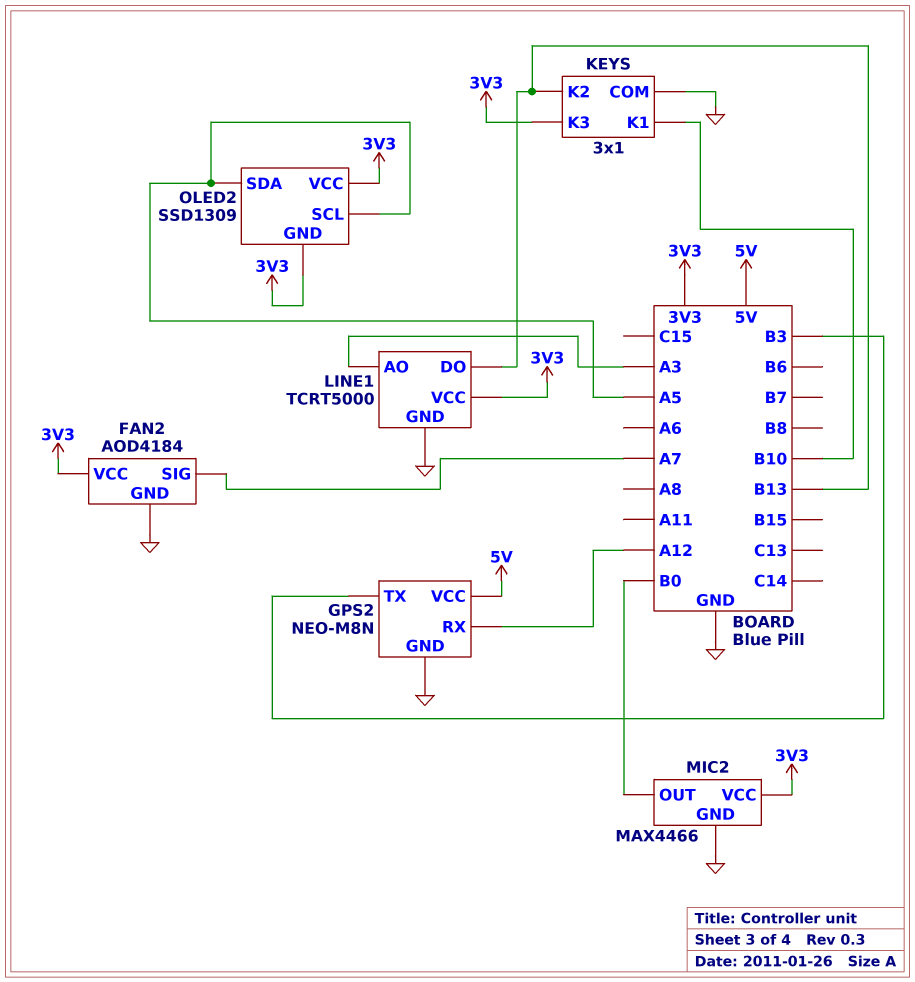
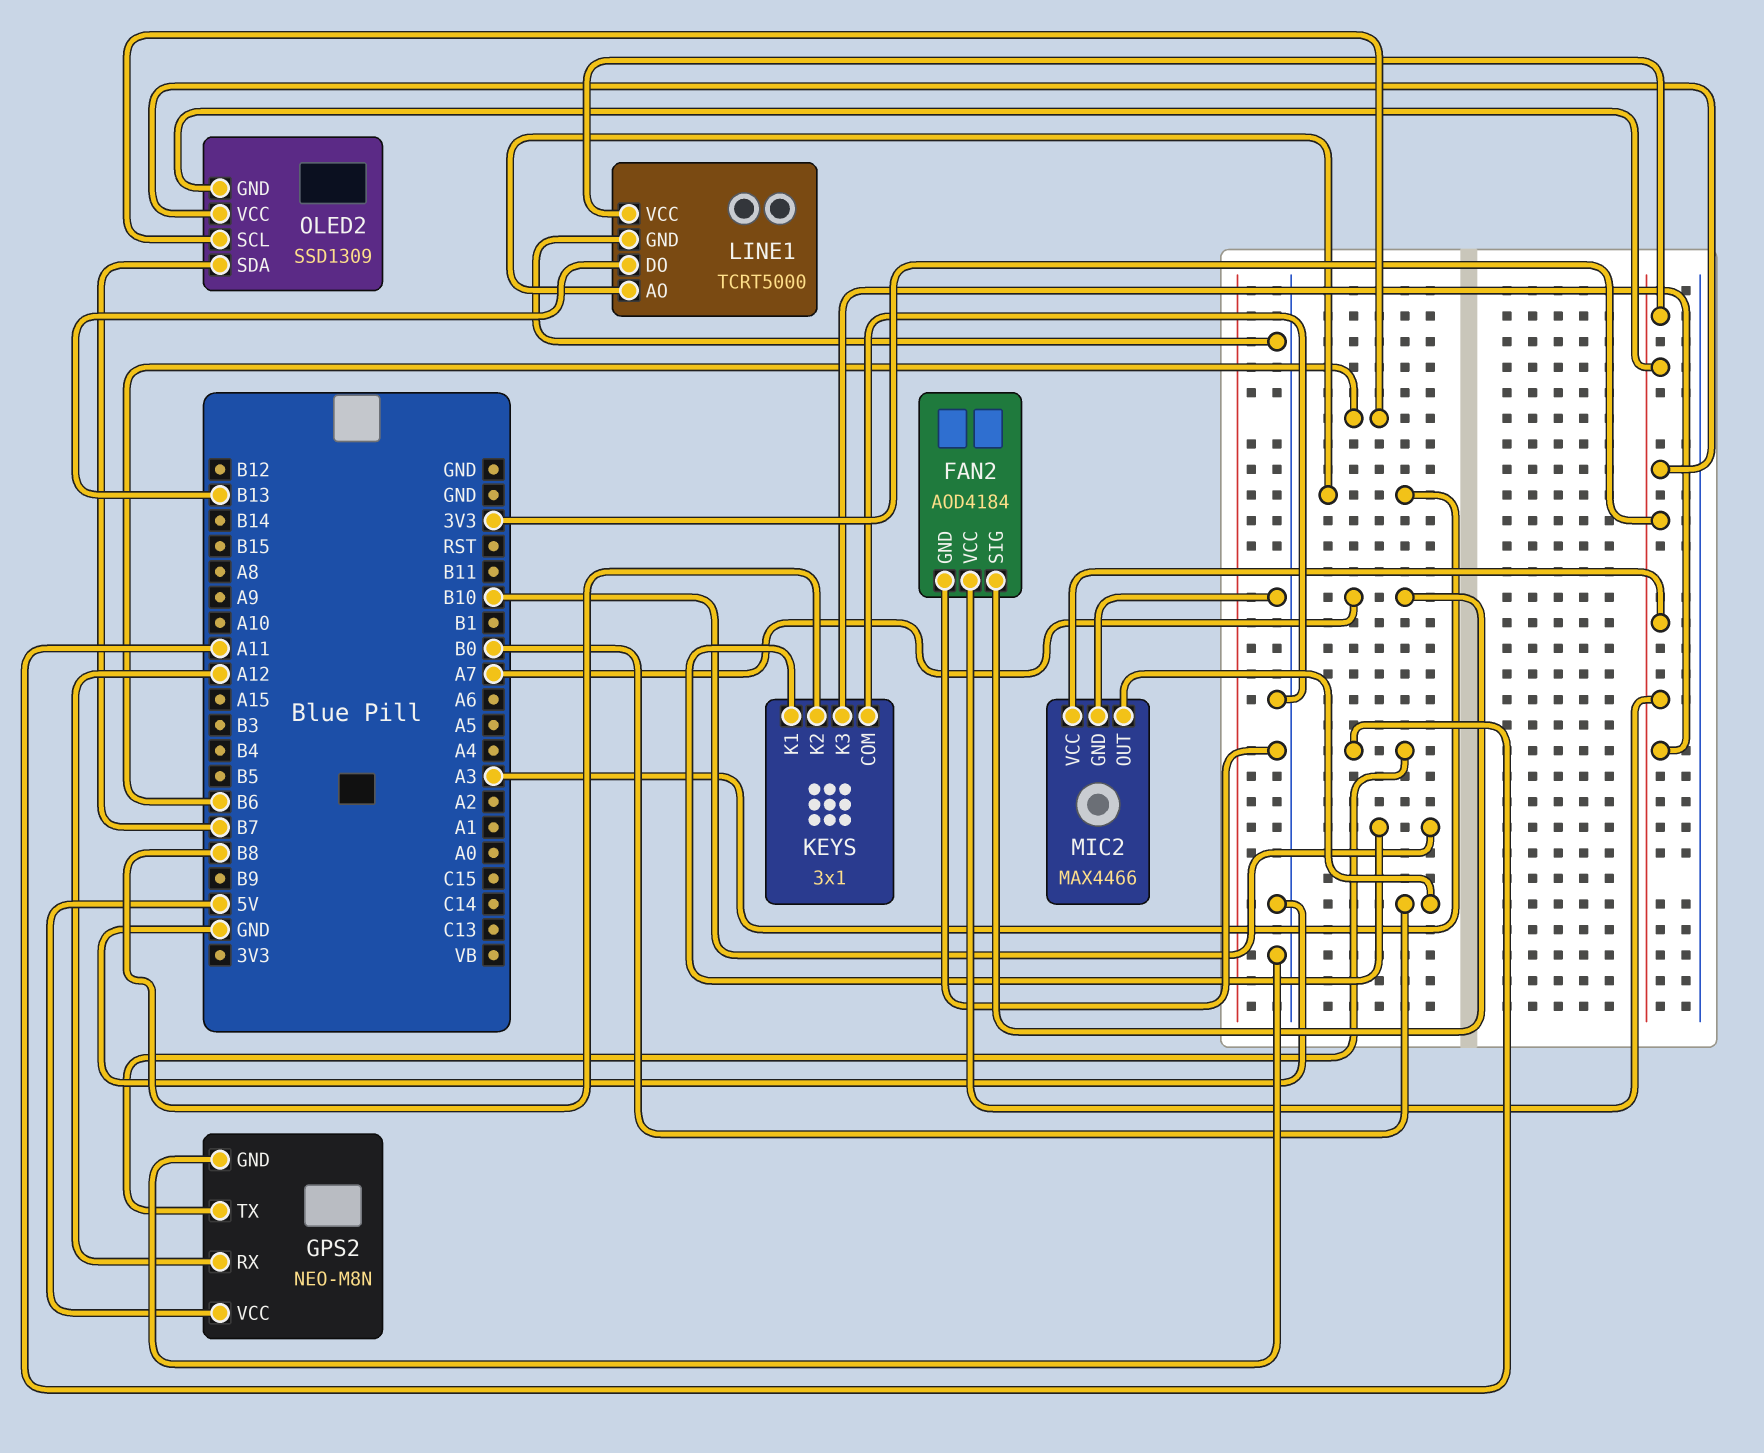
GPS2 pin TX: B3 -> A11
KEYS pin K2: B13 -> B8
OLED2 pin SCL: A5 -> B6
OLED2 pin SDA: A5 -> B7

